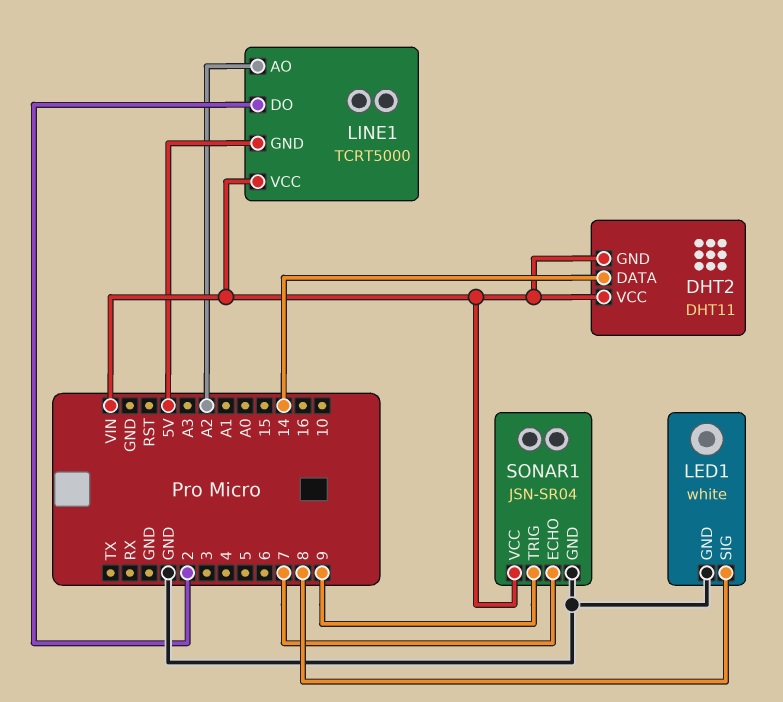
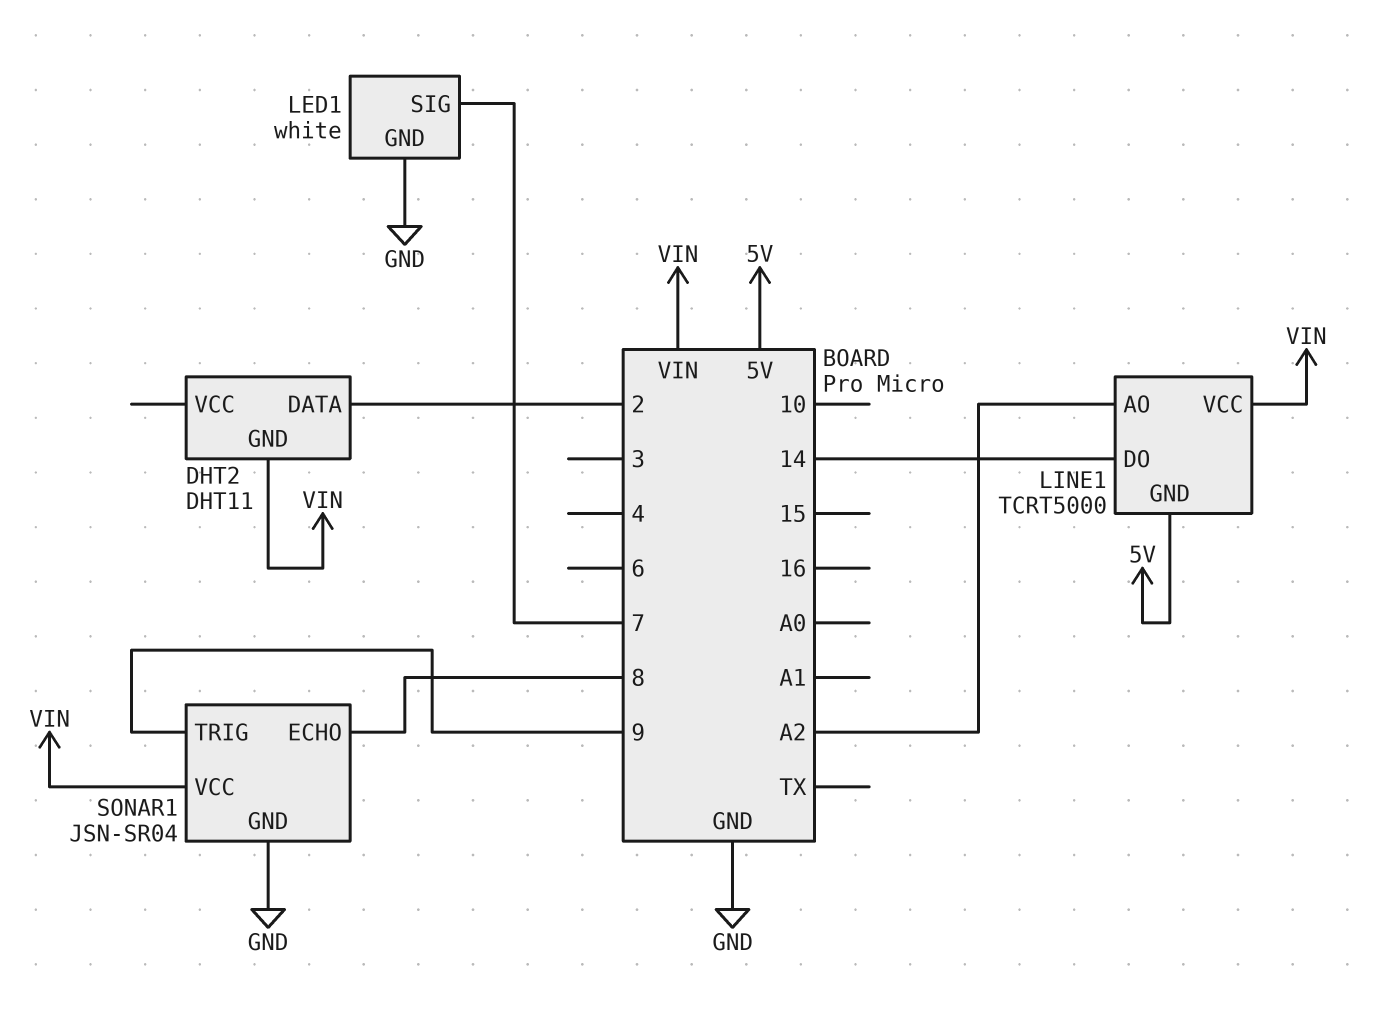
DHT2 pin DATA: 14 -> 2
DHT2 pin VCC: VIN -> none
LED1 pin SIG: 8 -> 7
LINE1 pin DO: 2 -> 14
SONAR1 pin ECHO: 7 -> 8

